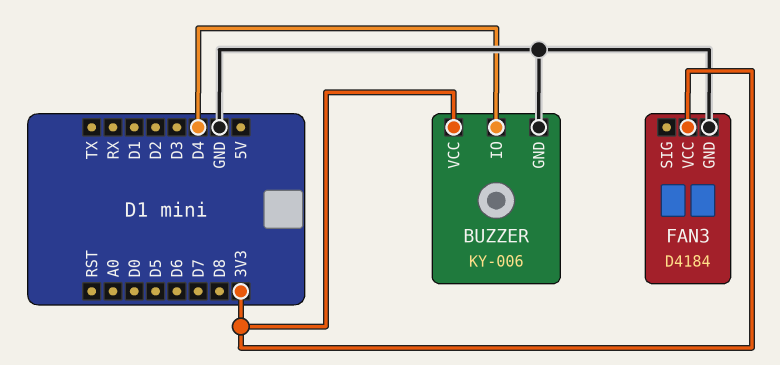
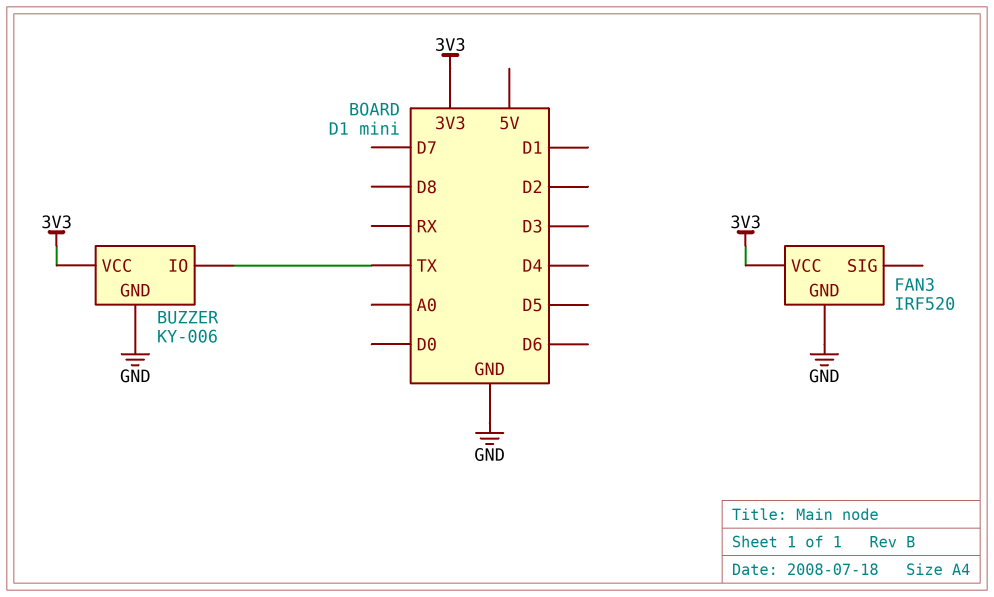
BUZZER pin IO: D4 -> TX
FAN3: D4184 -> IRF520

